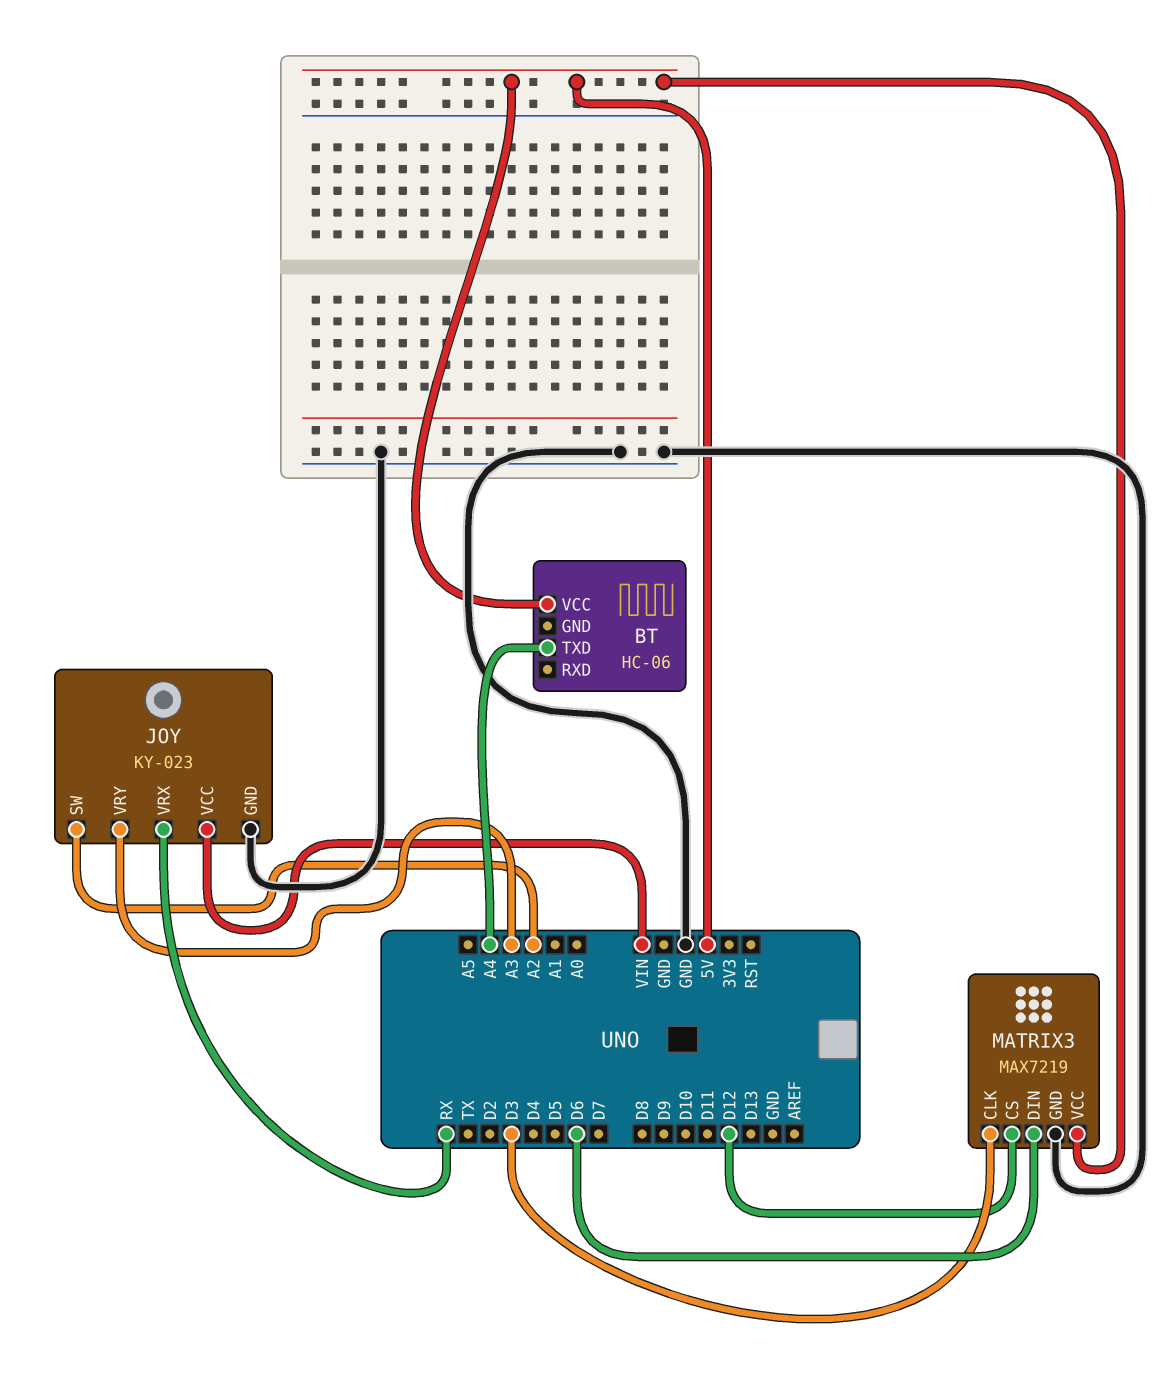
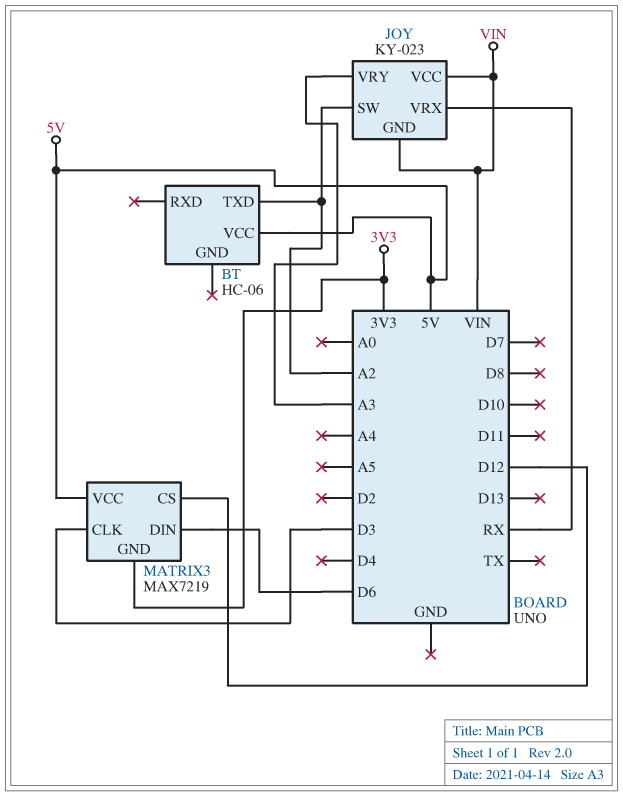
BT pin TXD: A4 -> A2
JOY pin GND: GND -> VIN
MATRIX3 pin GND: GND -> 3V3

